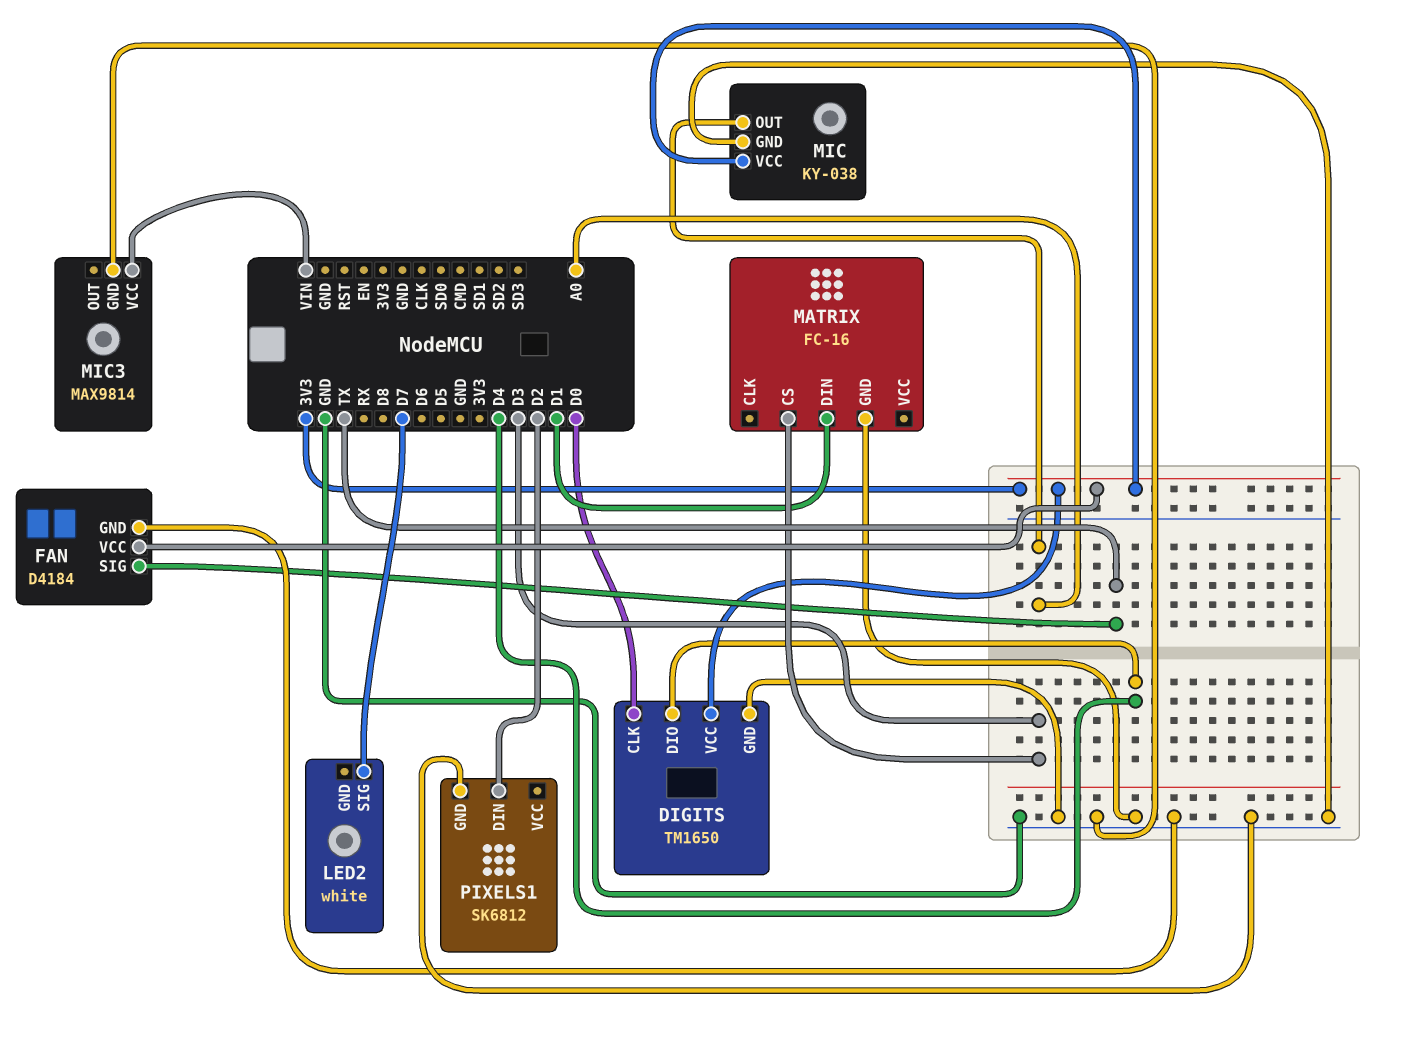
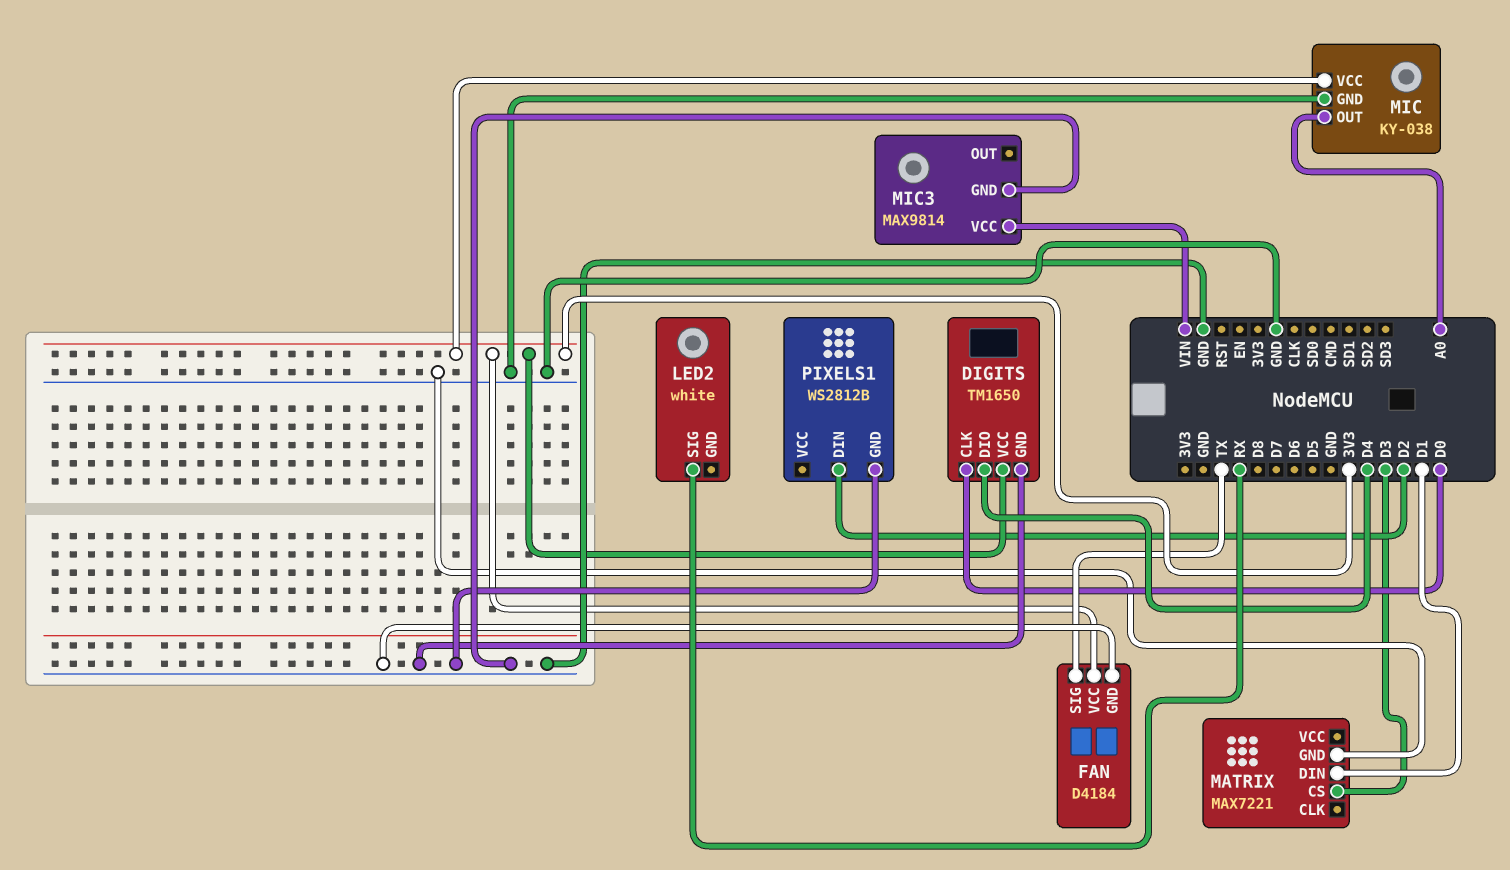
LED2 pin SIG: D7 -> RX
MATRIX: FC-16 -> MAX7221
PIXELS1: SK6812 -> WS2812B

